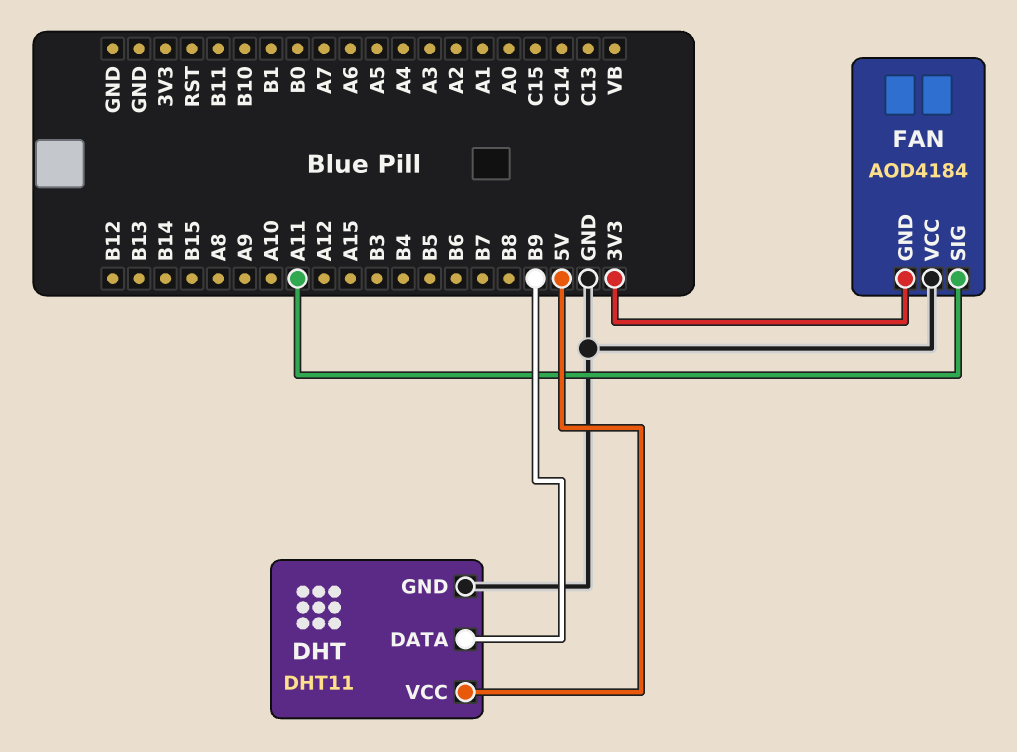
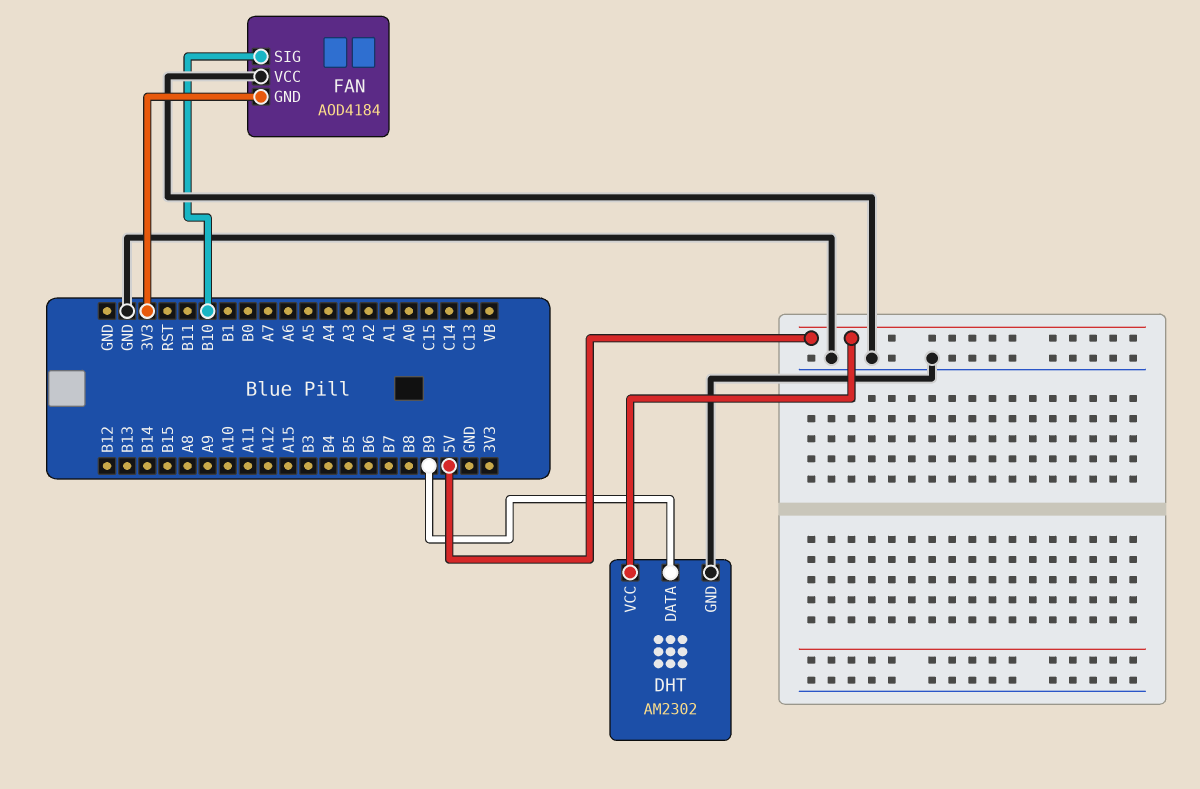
DHT: DHT11 -> AM2302
FAN pin SIG: A11 -> B10

